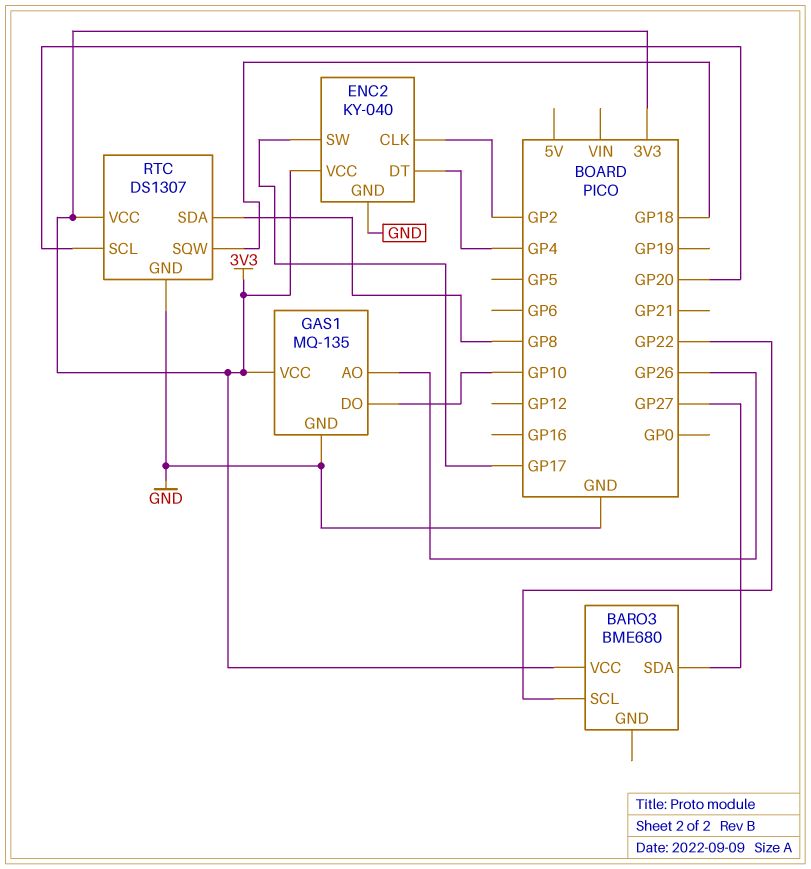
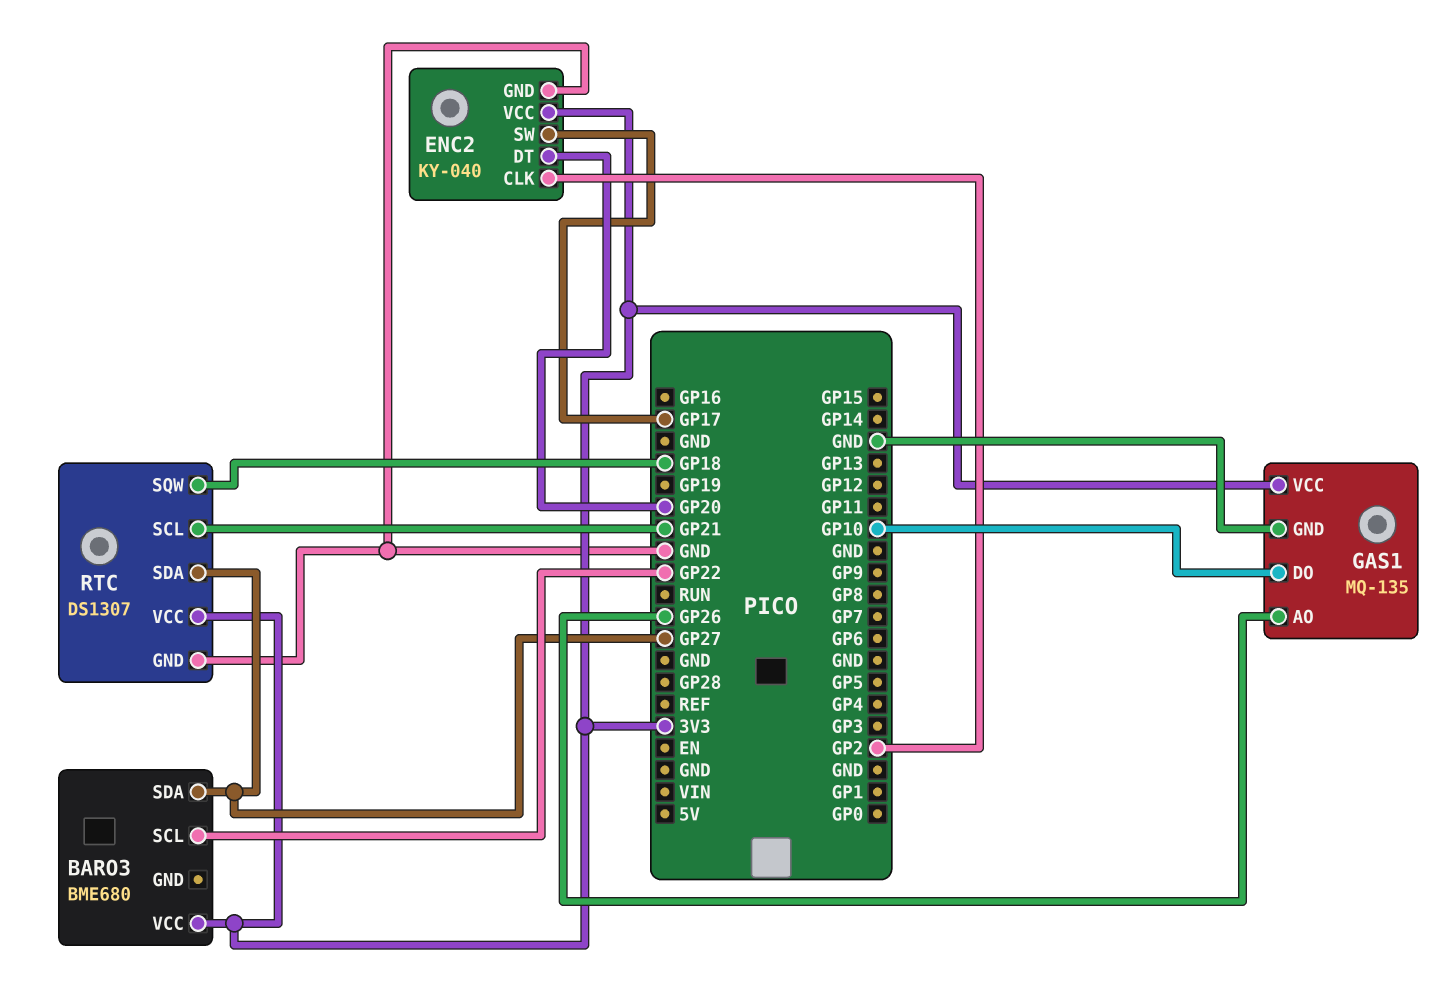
ENC2 pin DT: GP4 -> GP20
RTC pin SCL: GP20 -> GP21
RTC pin SDA: GP8 -> GP27

